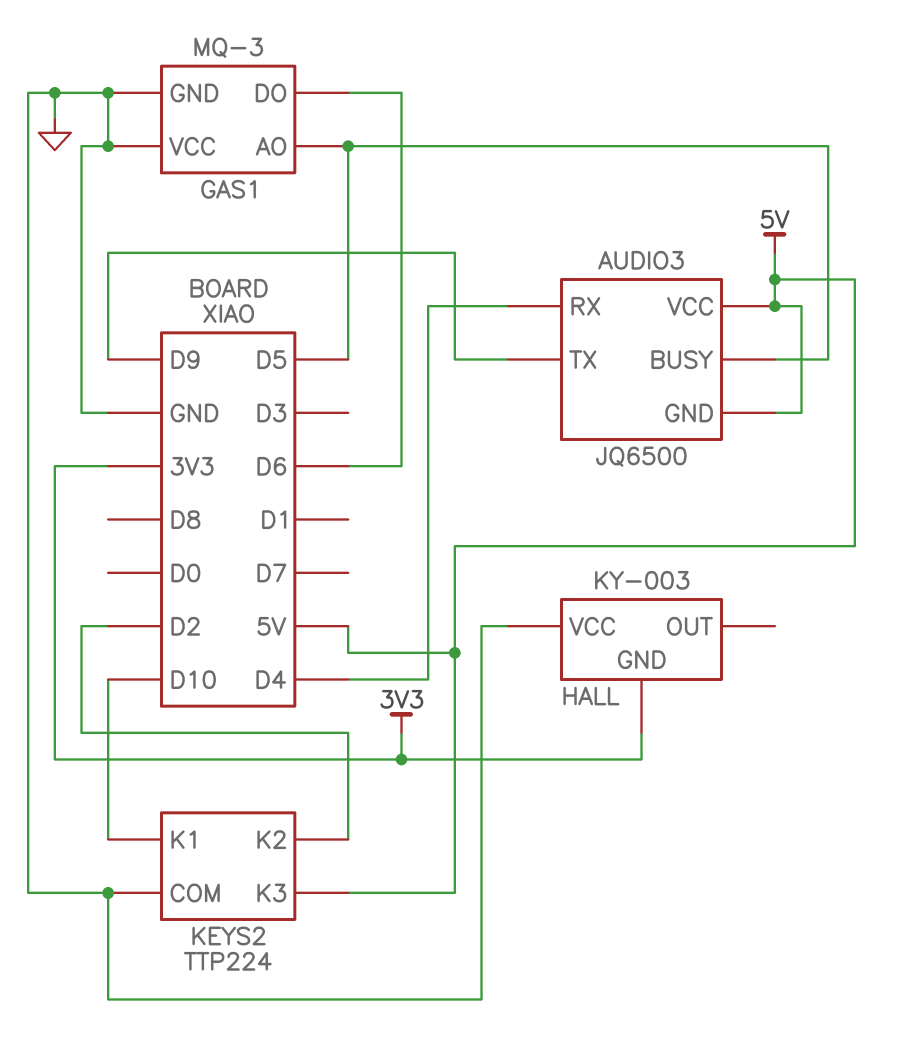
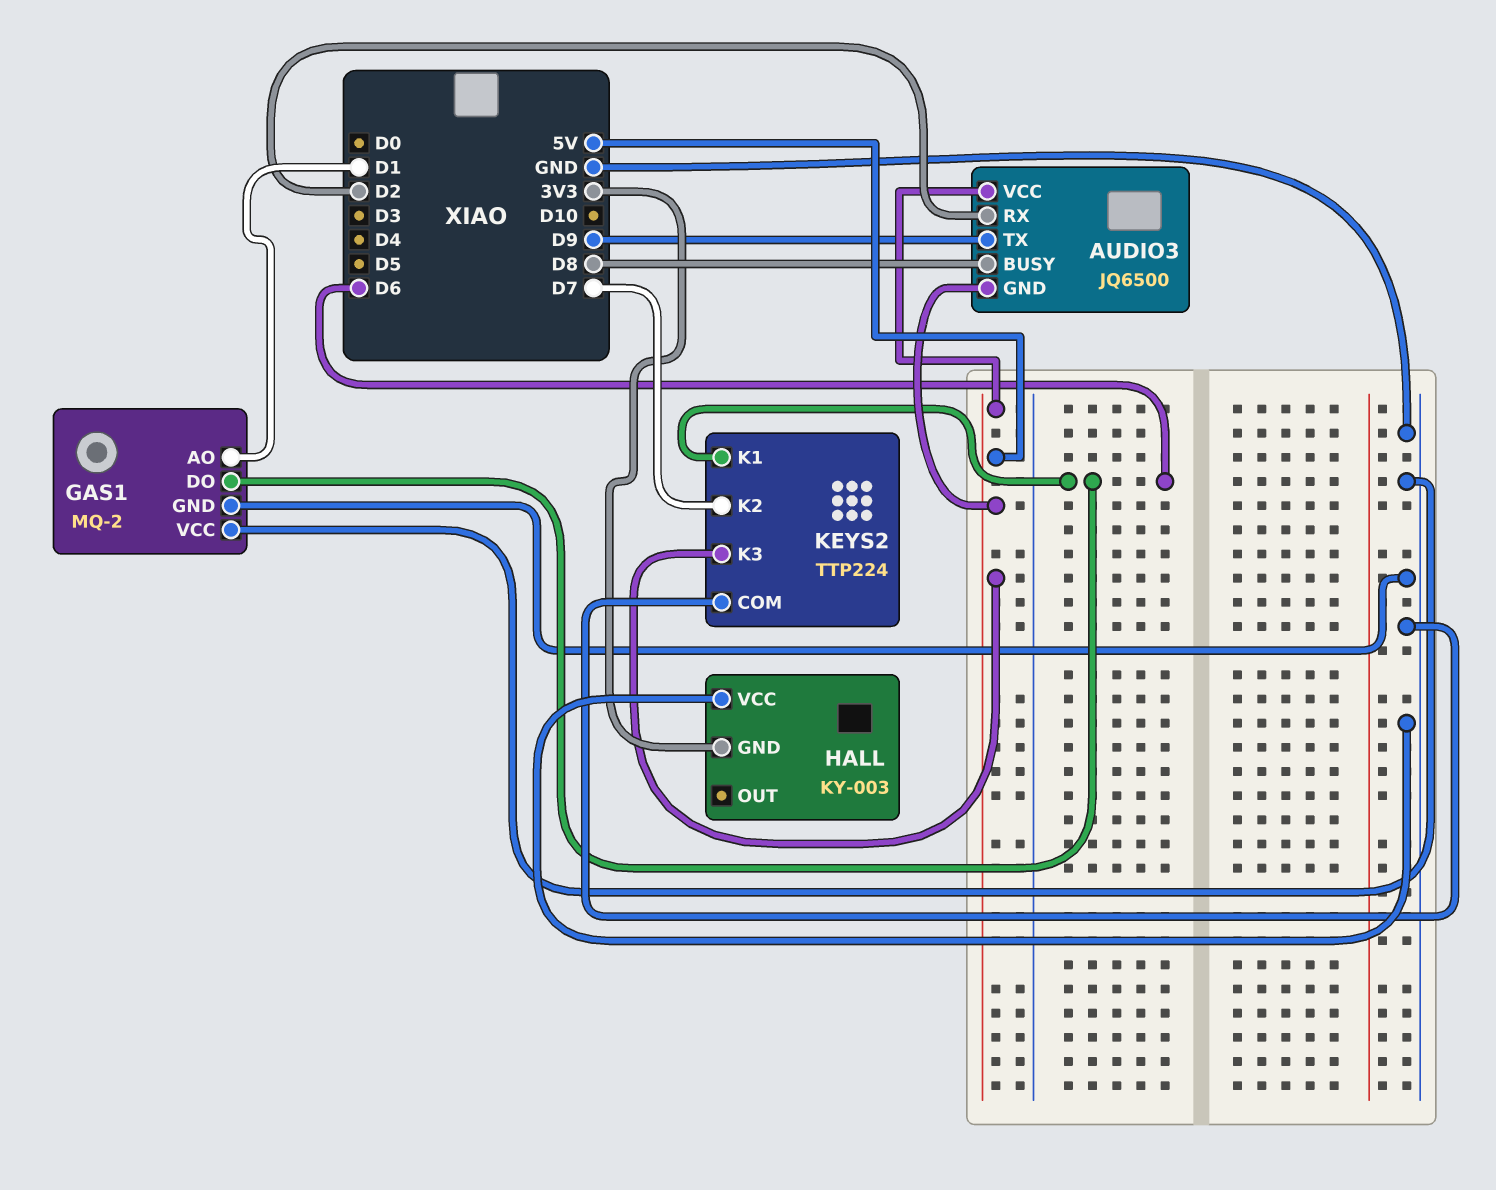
AUDIO3 pin BUSY: D5 -> D8
AUDIO3 pin RX: D4 -> D2
GAS1: MQ-3 -> MQ-2
GAS1 pin AO: D5 -> D1
KEYS2 pin K1: D10 -> D6
KEYS2 pin K2: D2 -> D7

